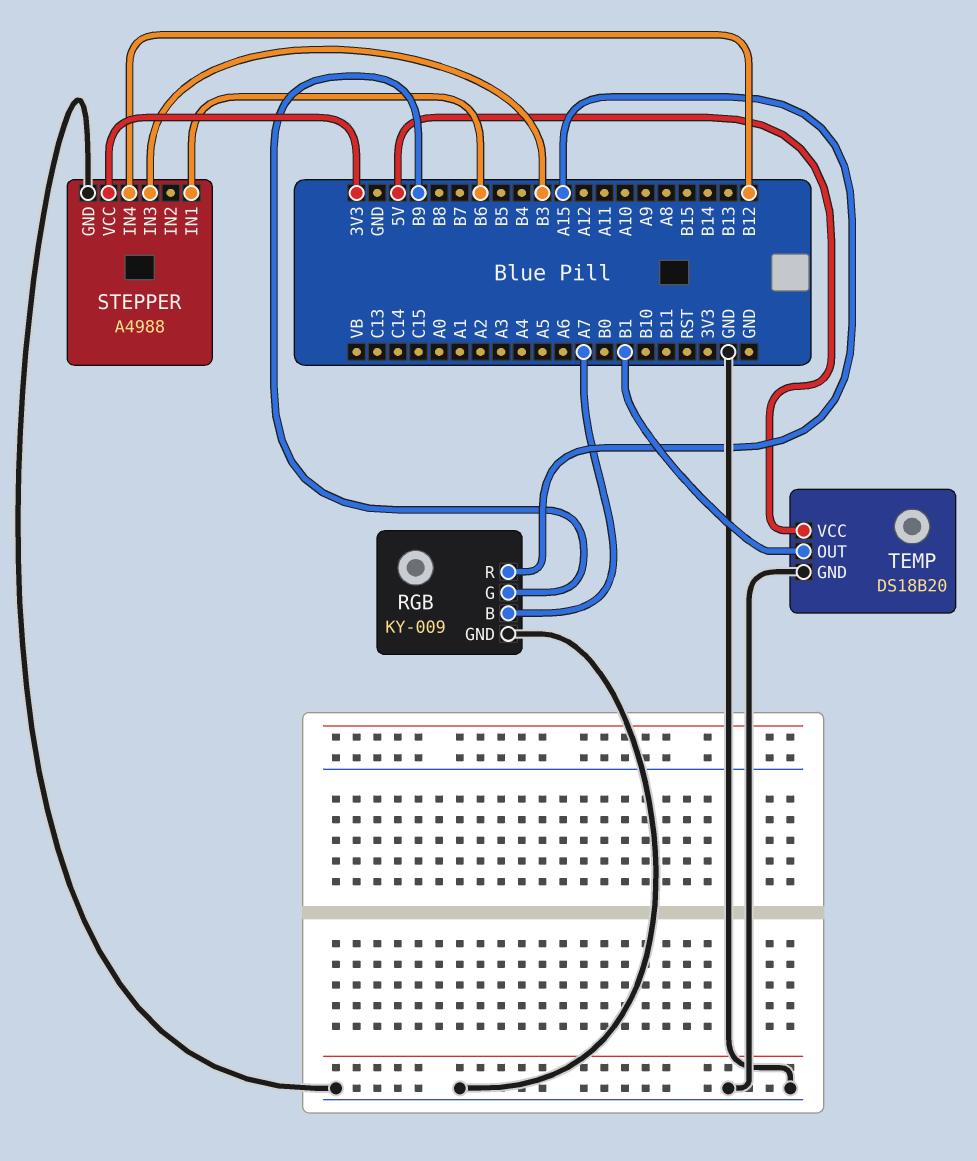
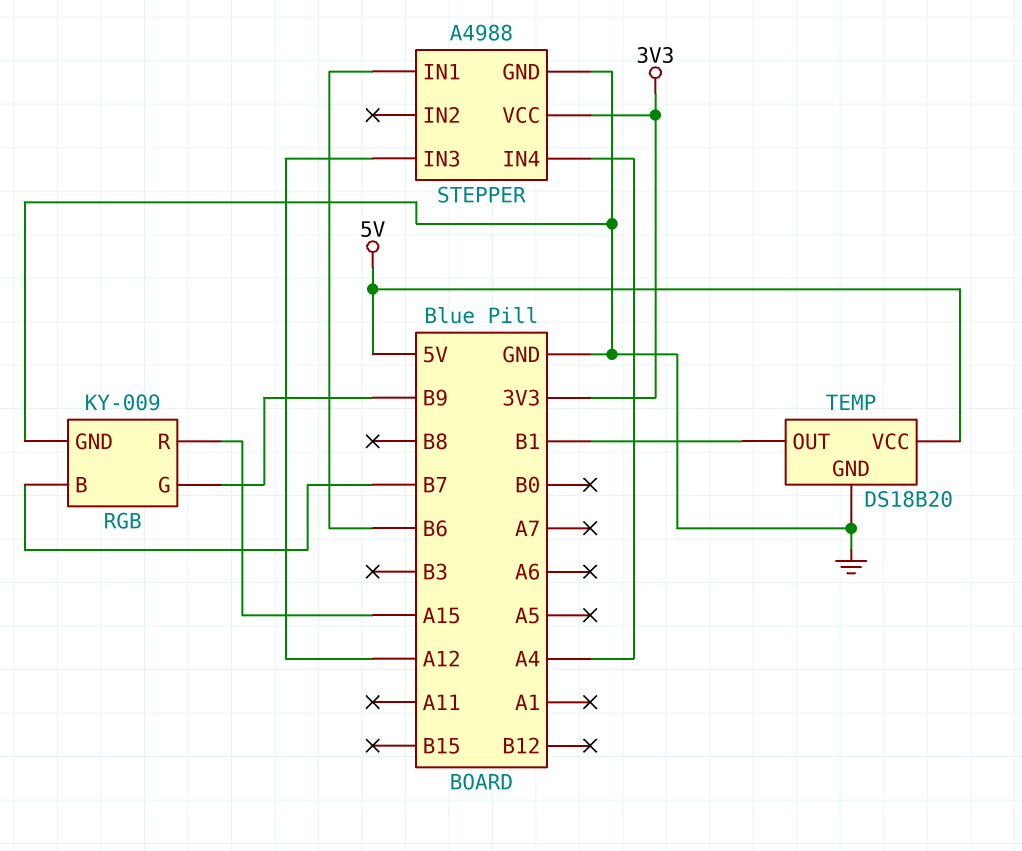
RGB pin B: A7 -> B7
STEPPER pin IN3: B3 -> A12
STEPPER pin IN4: B12 -> A4

